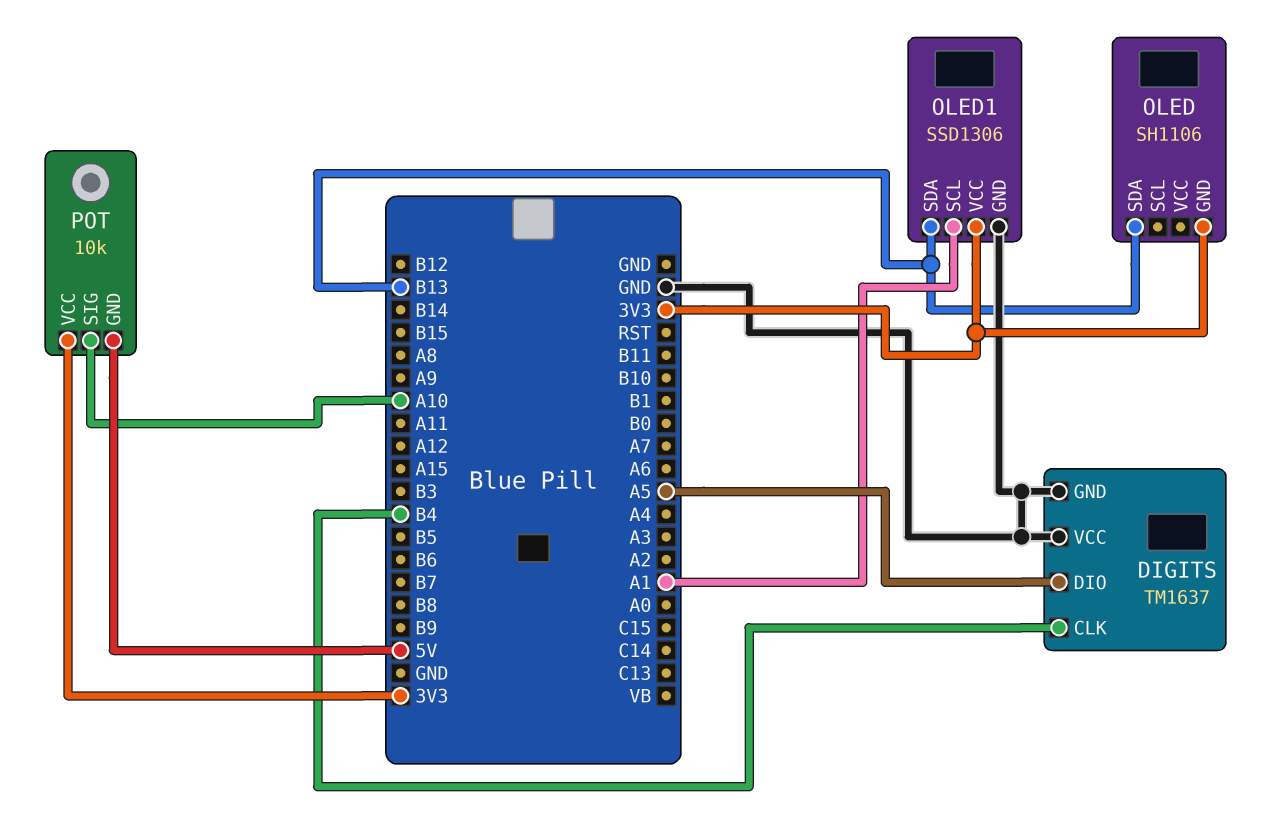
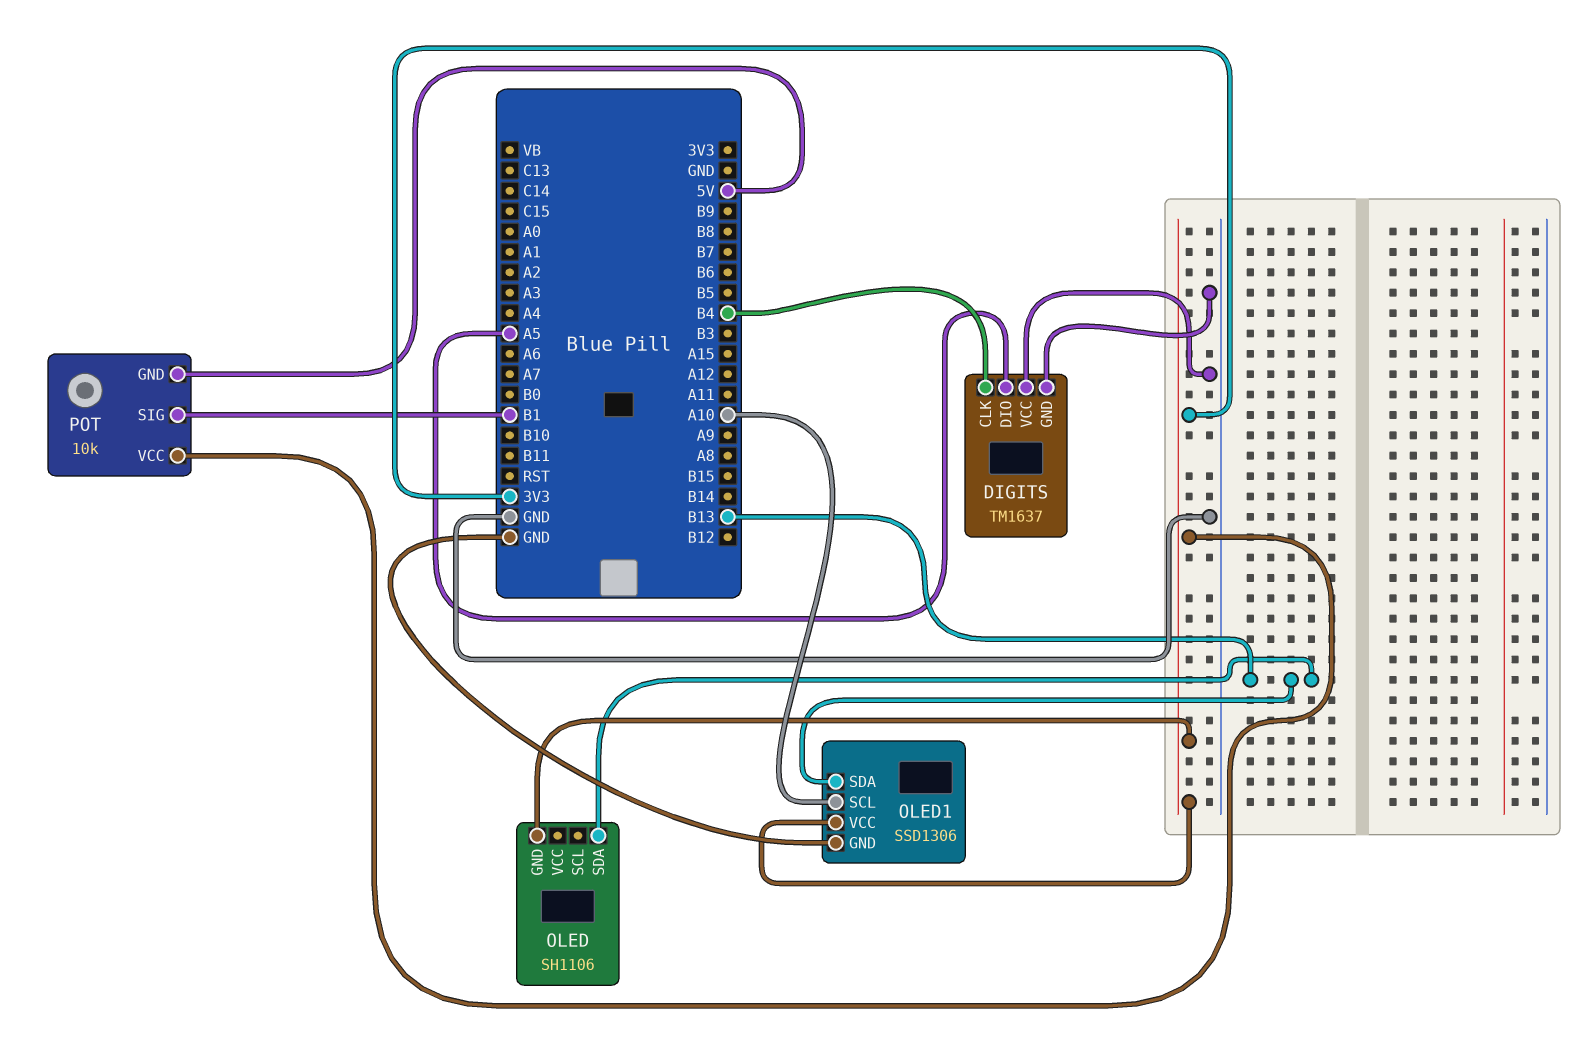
OLED1 pin SCL: A1 -> A10
POT pin SIG: A10 -> B1

